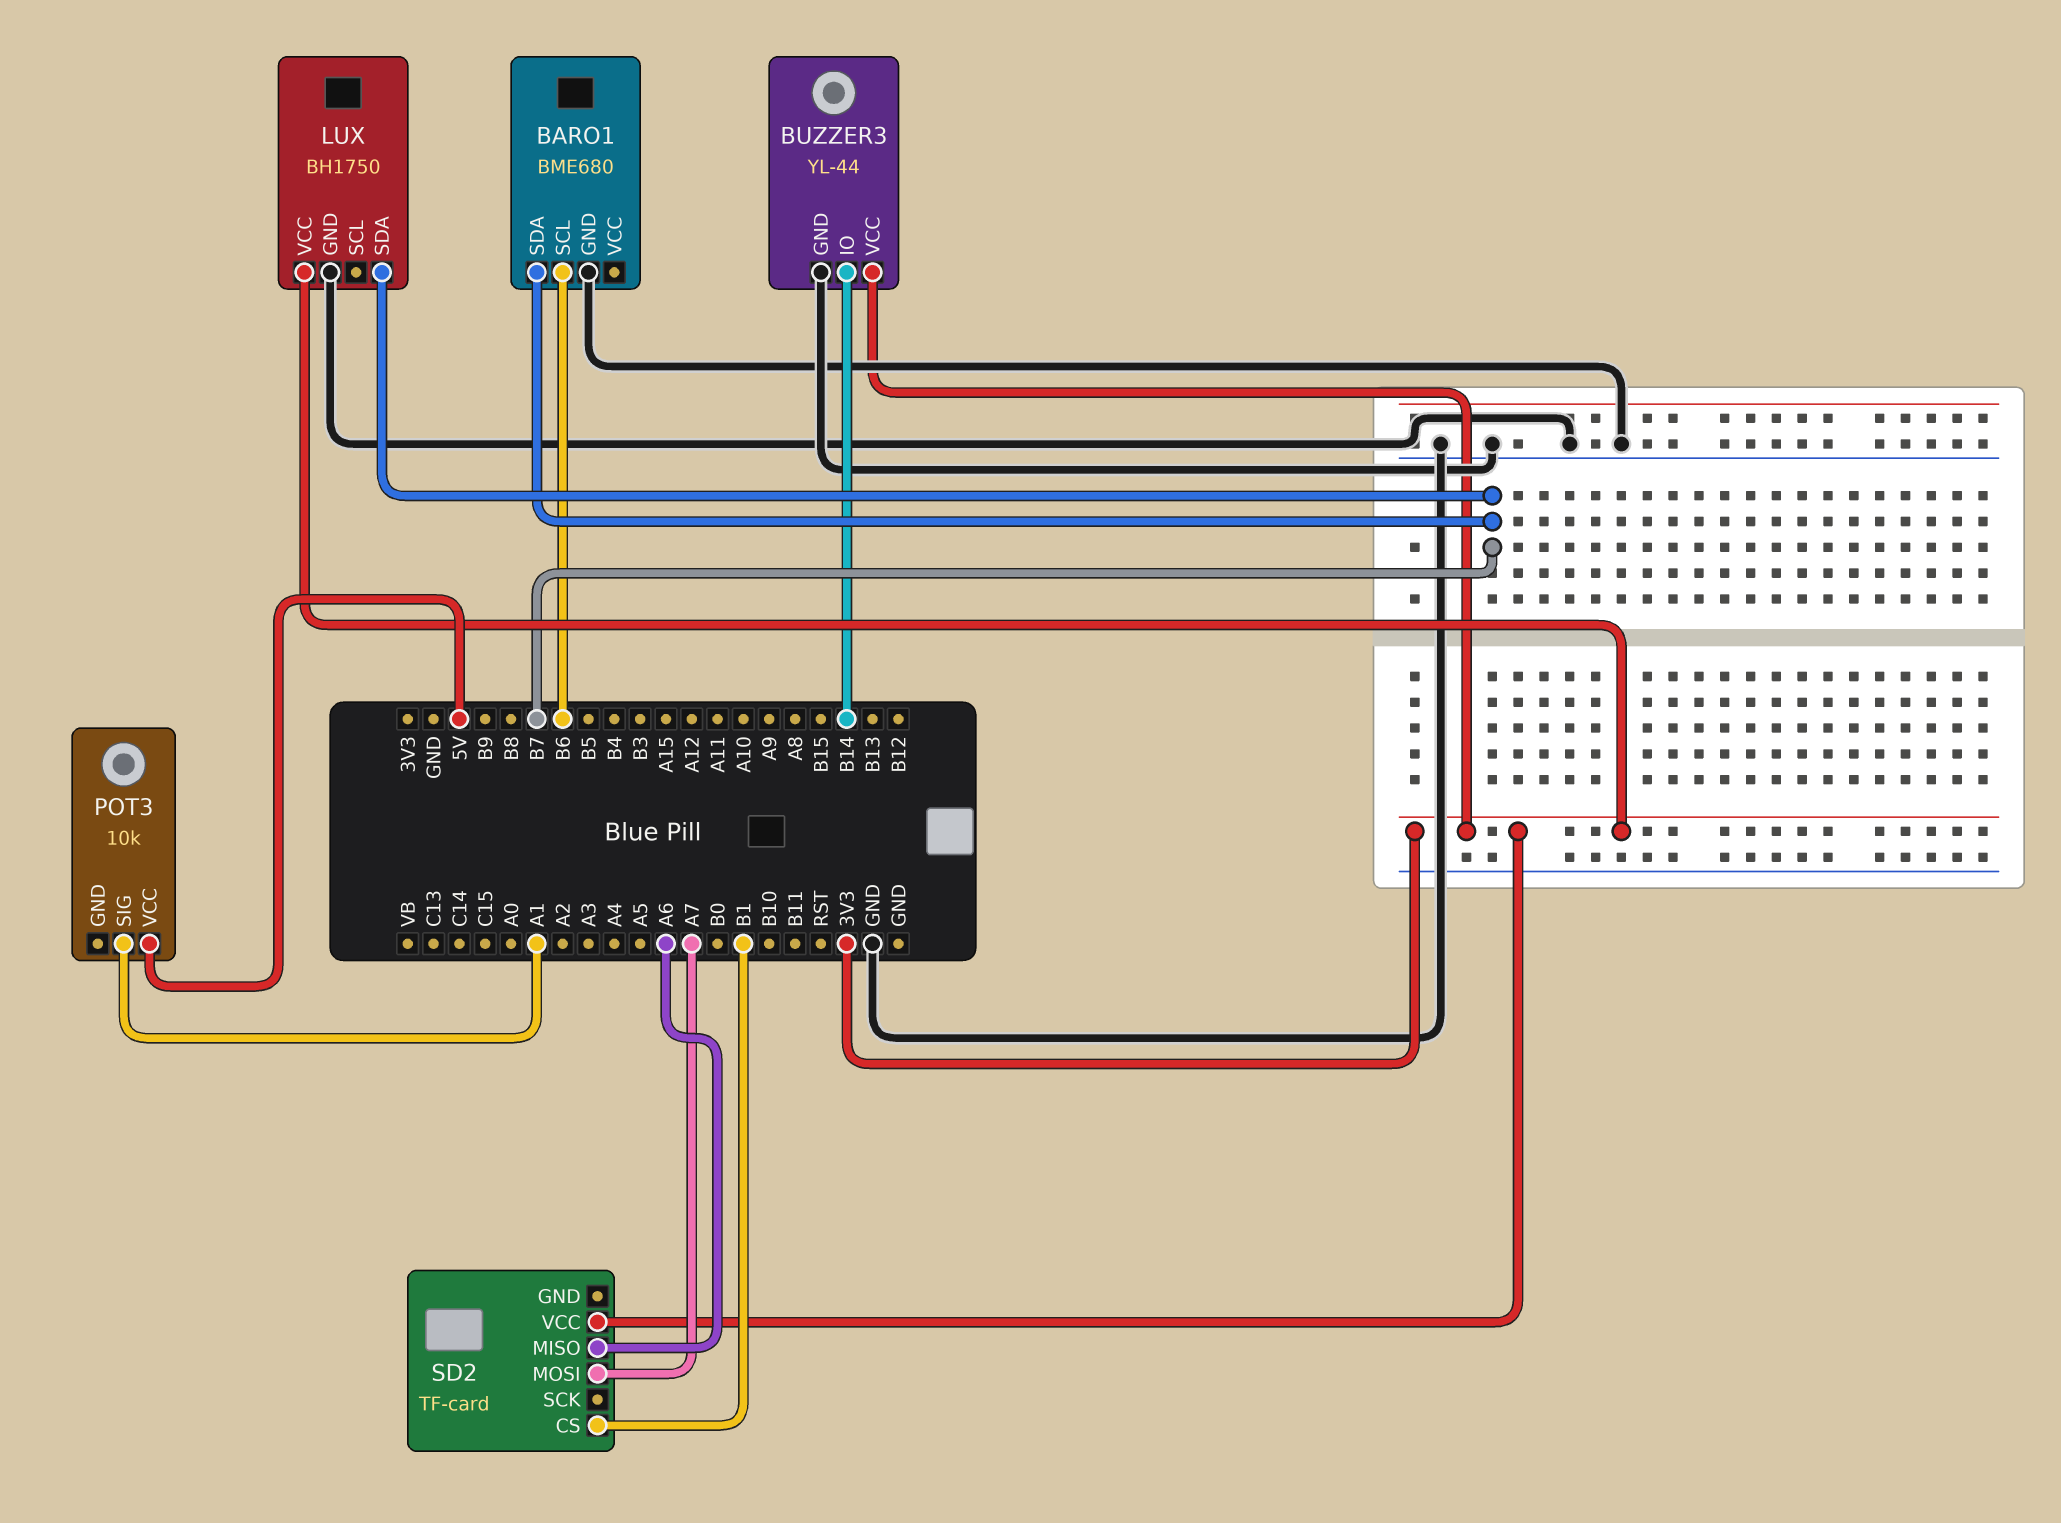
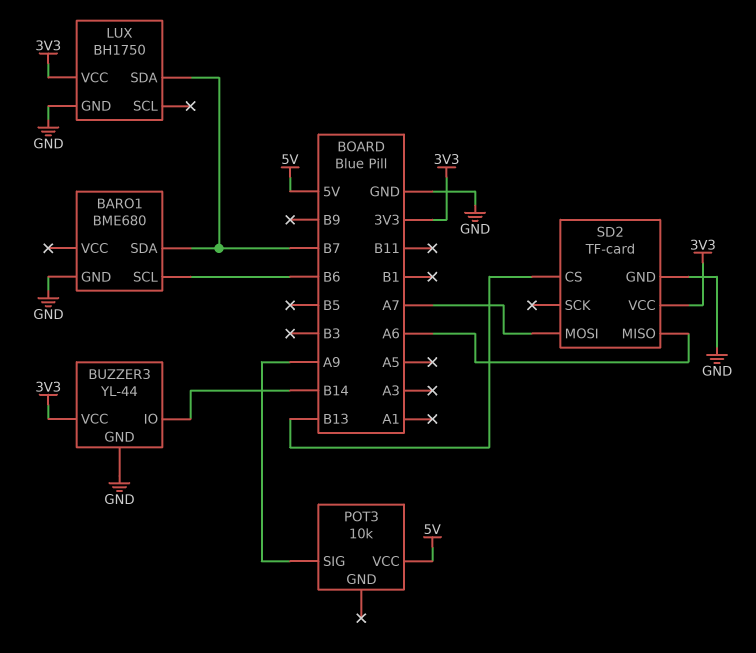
POT3 pin SIG: A1 -> A9
SD2 pin CS: B1 -> B13
SD2 pin GND: none -> GND

